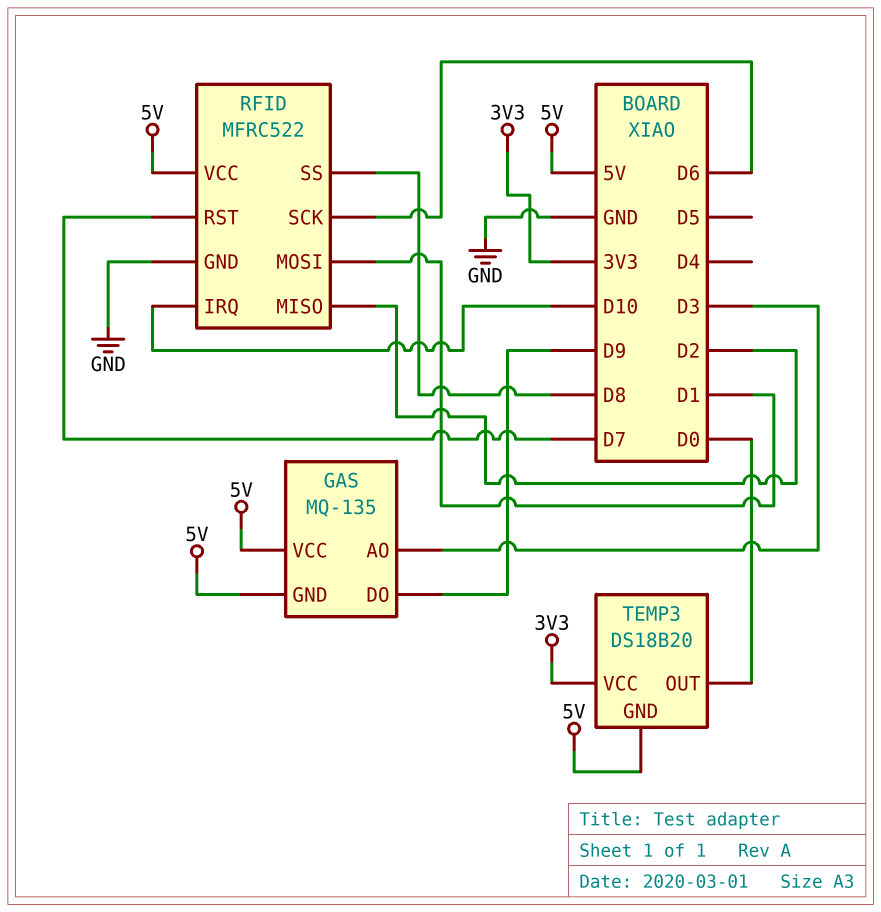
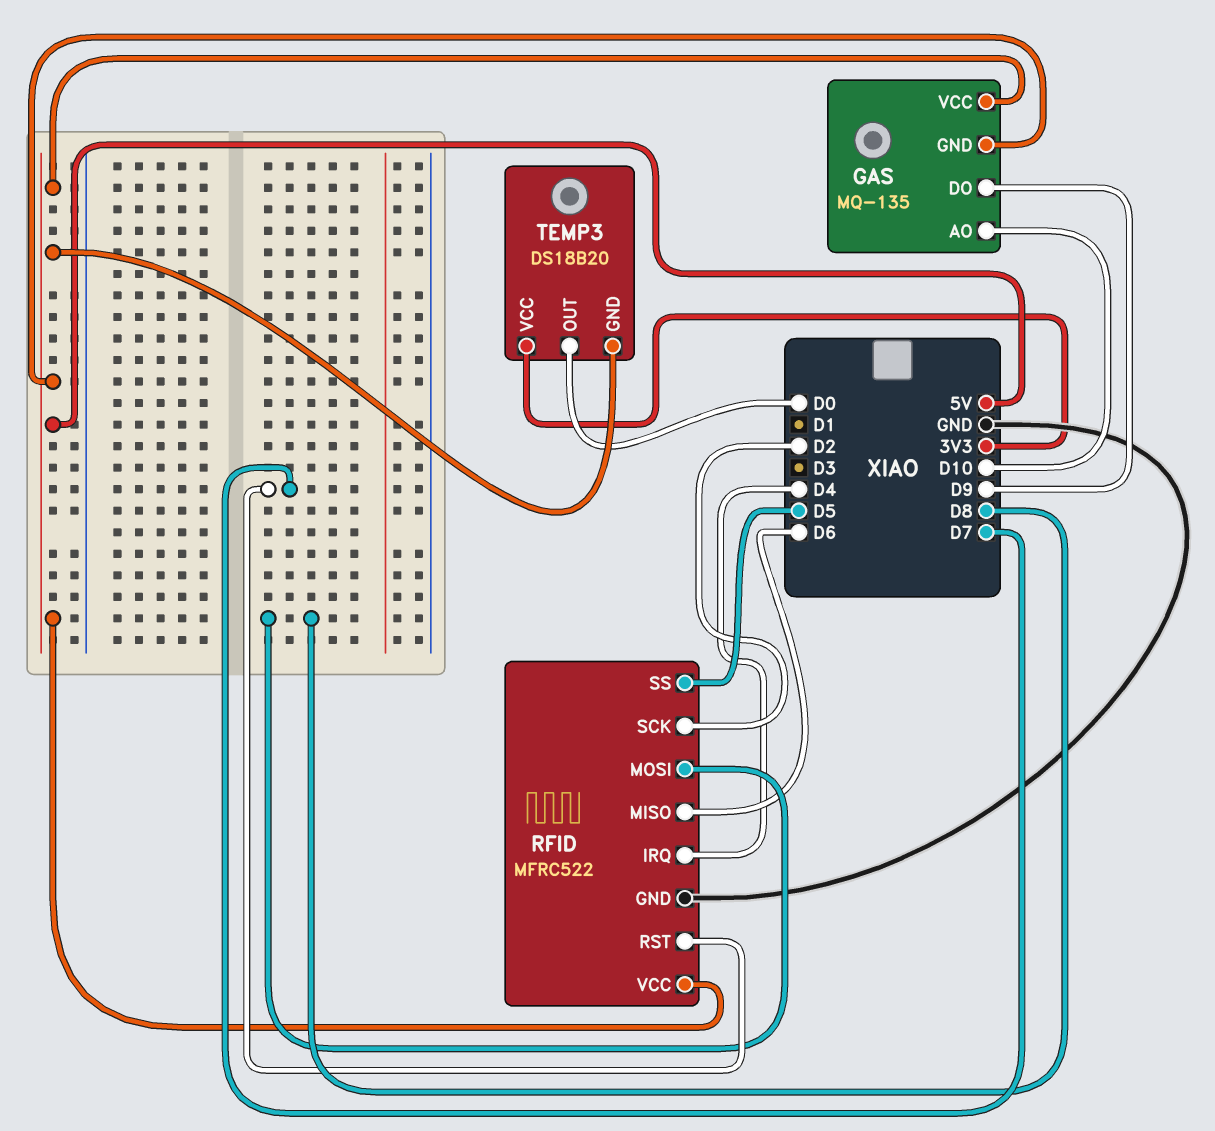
GAS pin AO: D3 -> D10
RFID pin IRQ: D10 -> D4
RFID pin MISO: D2 -> D6
RFID pin MOSI: D1 -> D8
RFID pin SCK: D6 -> D2
RFID pin SS: D8 -> D5

